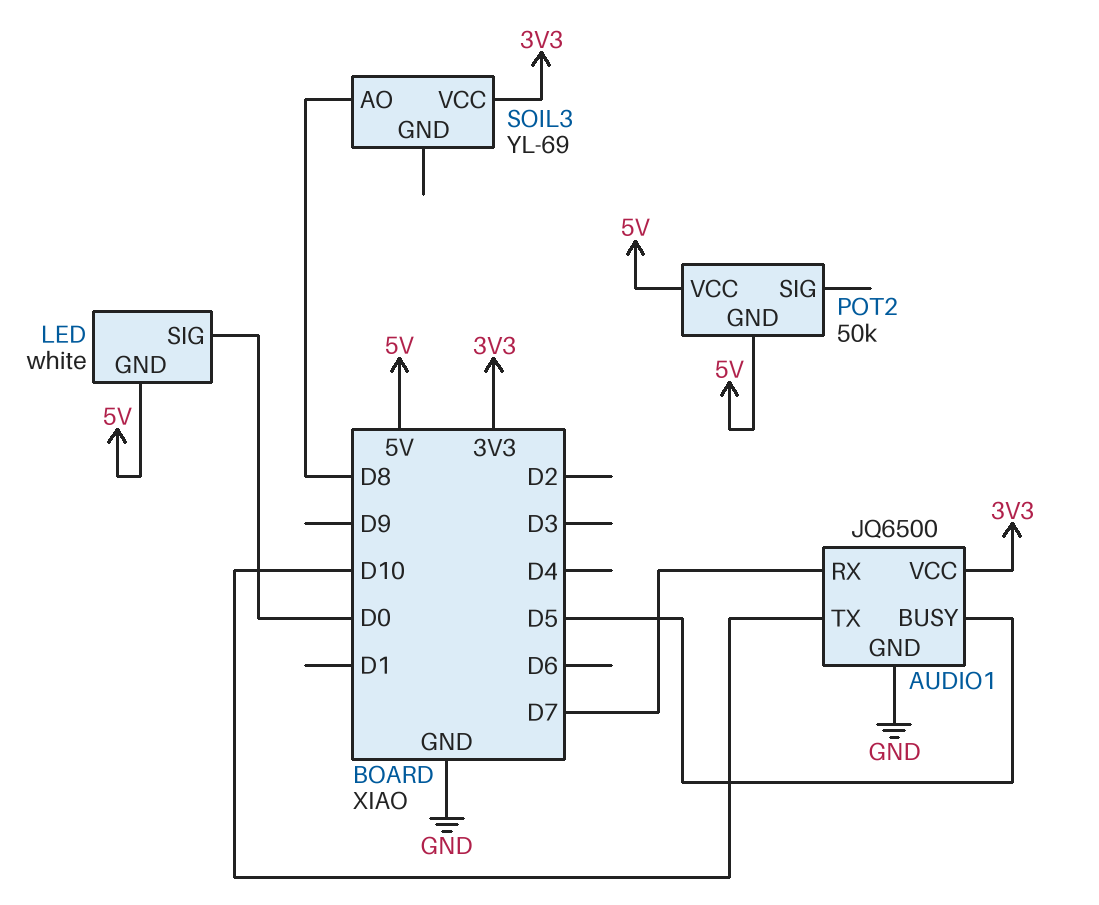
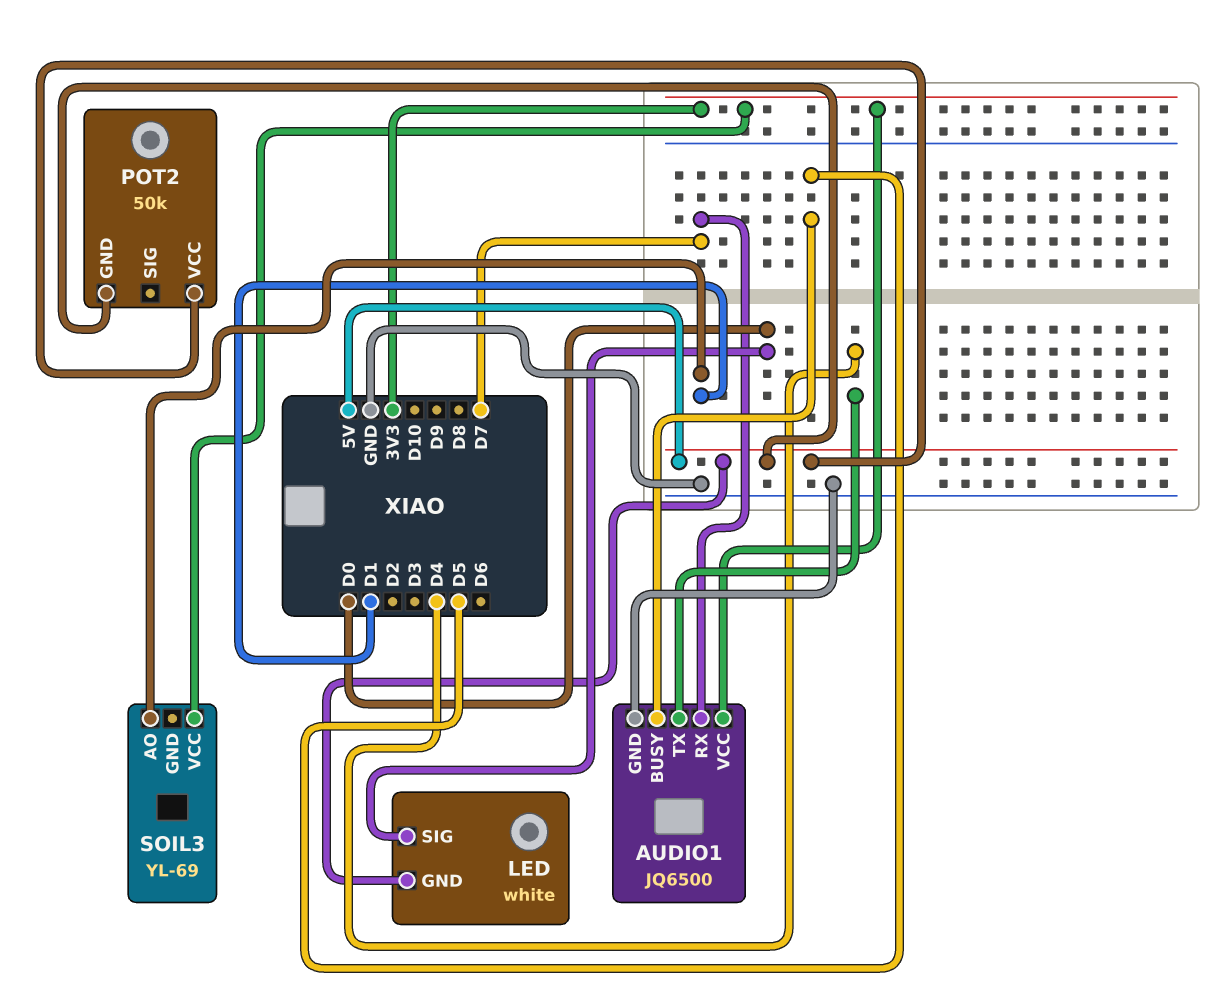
AUDIO1 pin TX: D10 -> D4
SOIL3 pin AO: D8 -> D1

